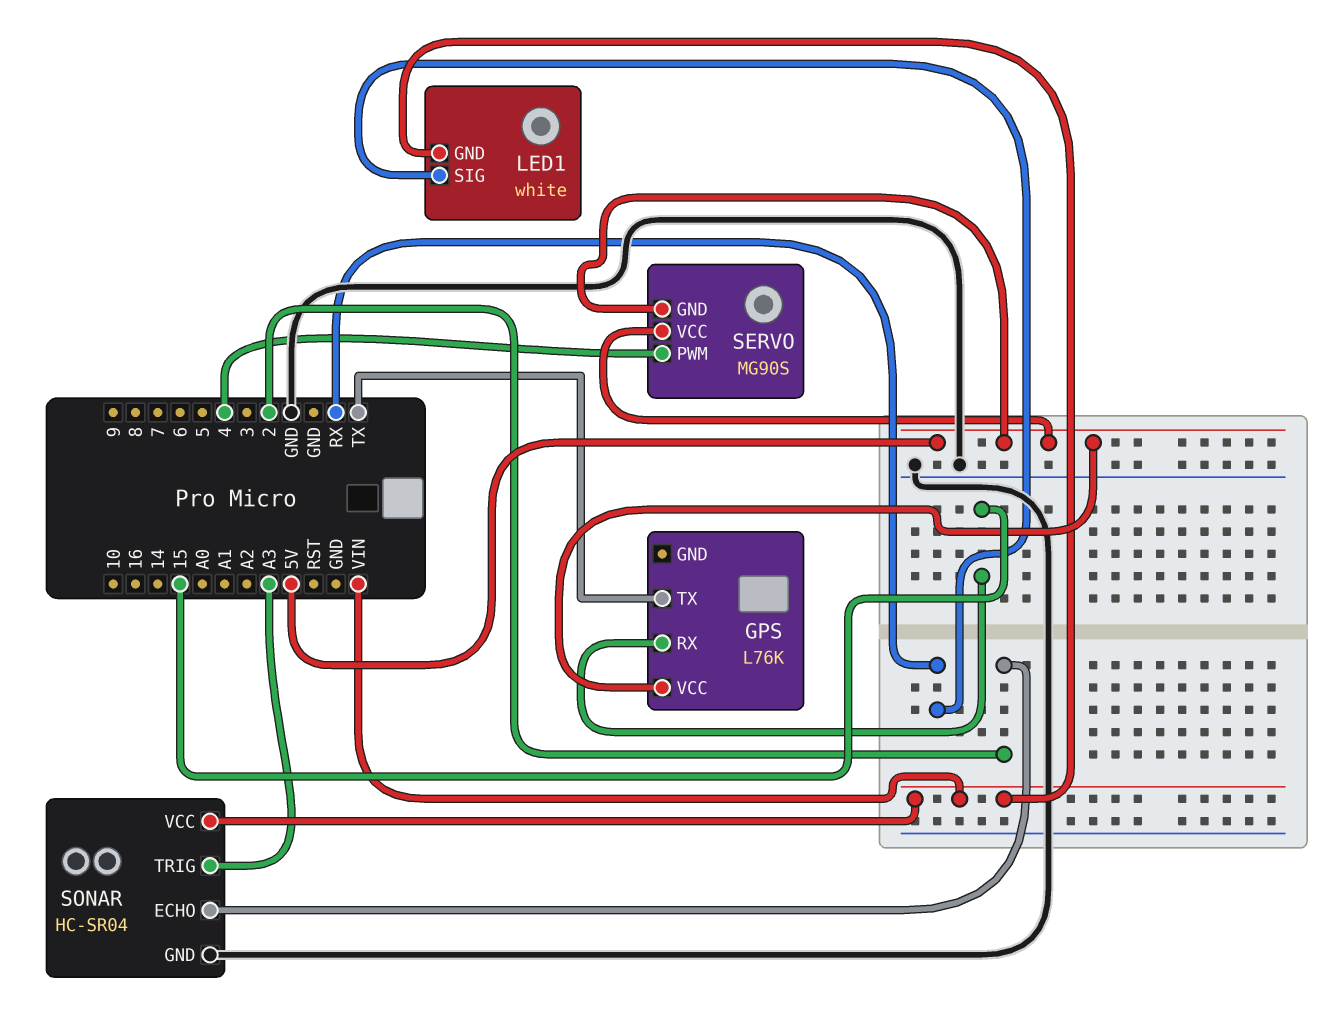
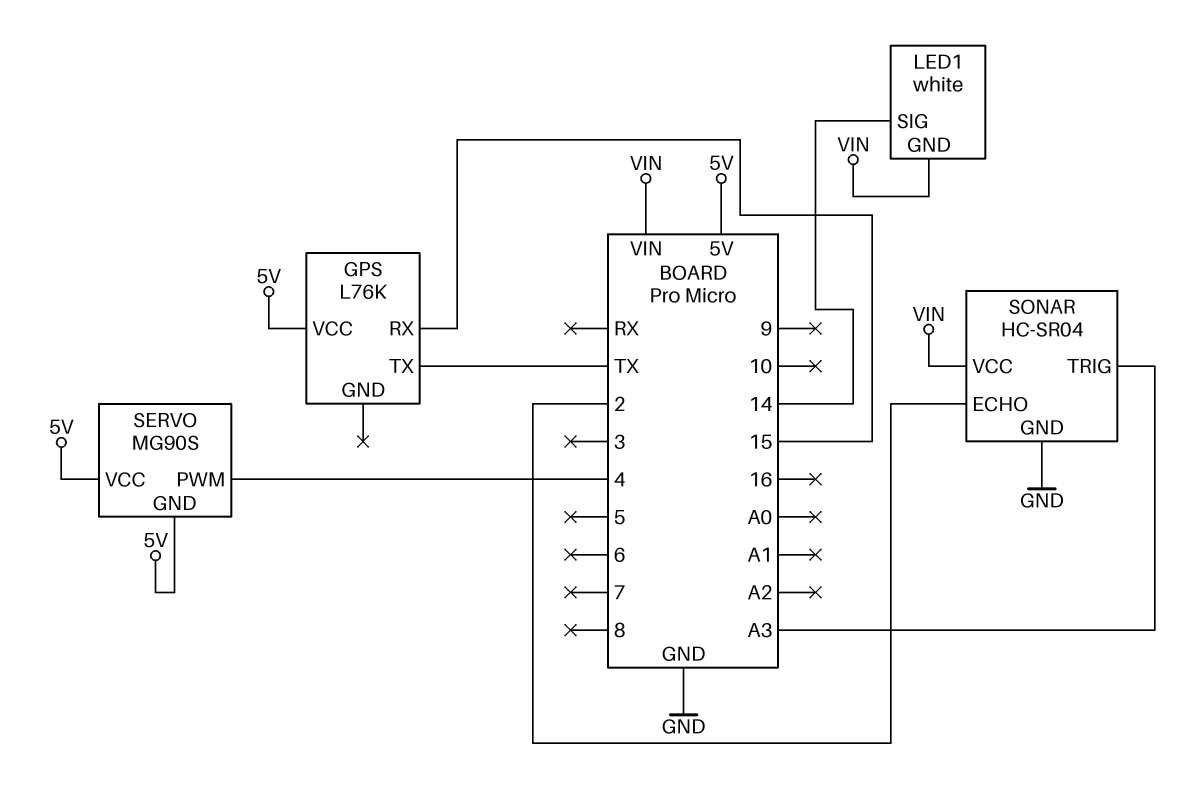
LED1 pin SIG: RX -> 14

